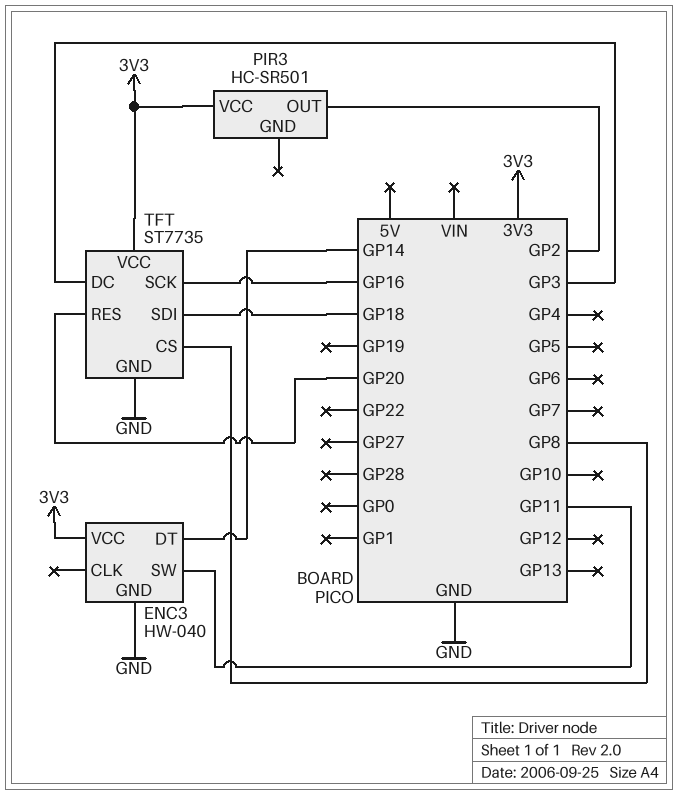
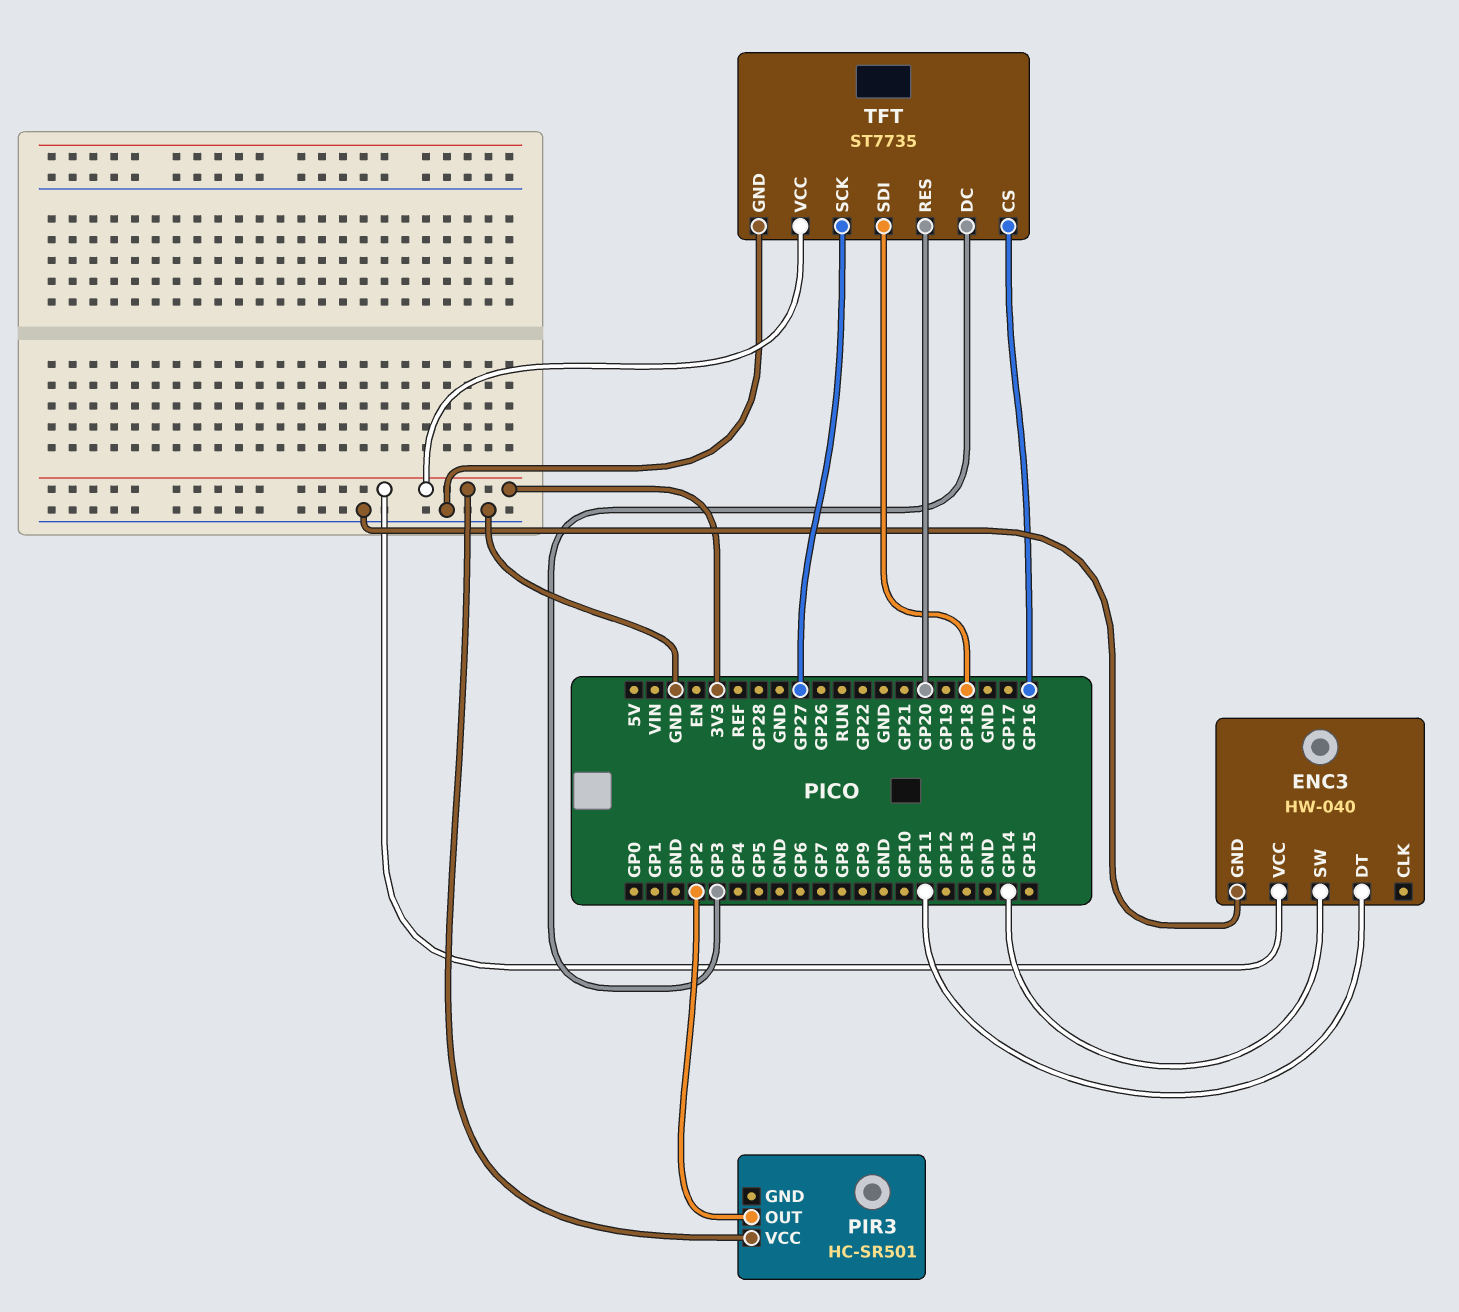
ENC3 pin DT: GP14 -> GP11
ENC3 pin SW: GP11 -> GP14
TFT pin CS: GP8 -> GP16
TFT pin SCK: GP16 -> GP27

